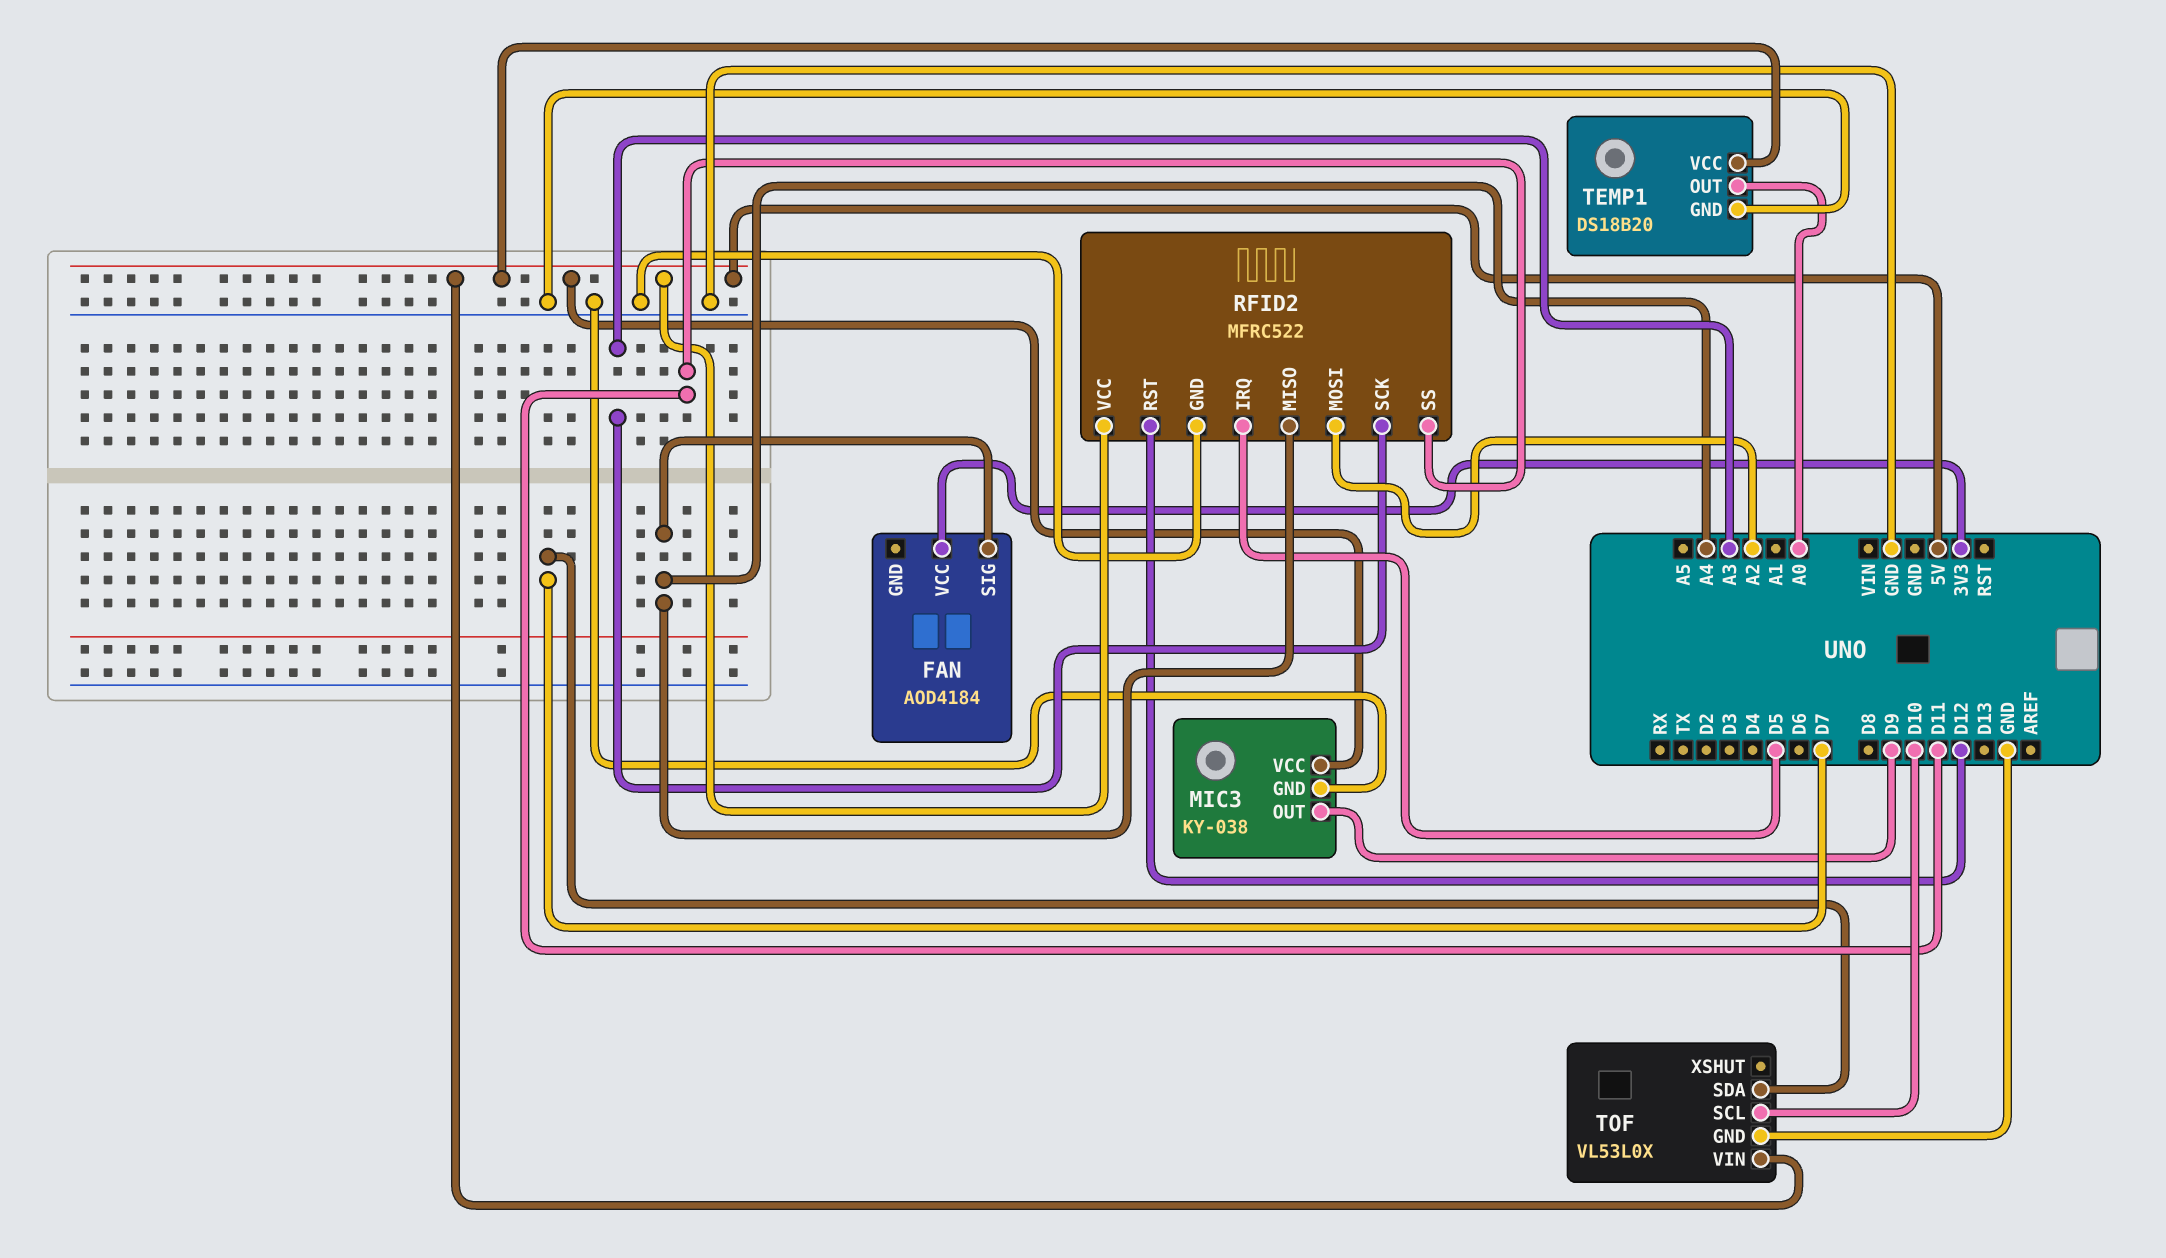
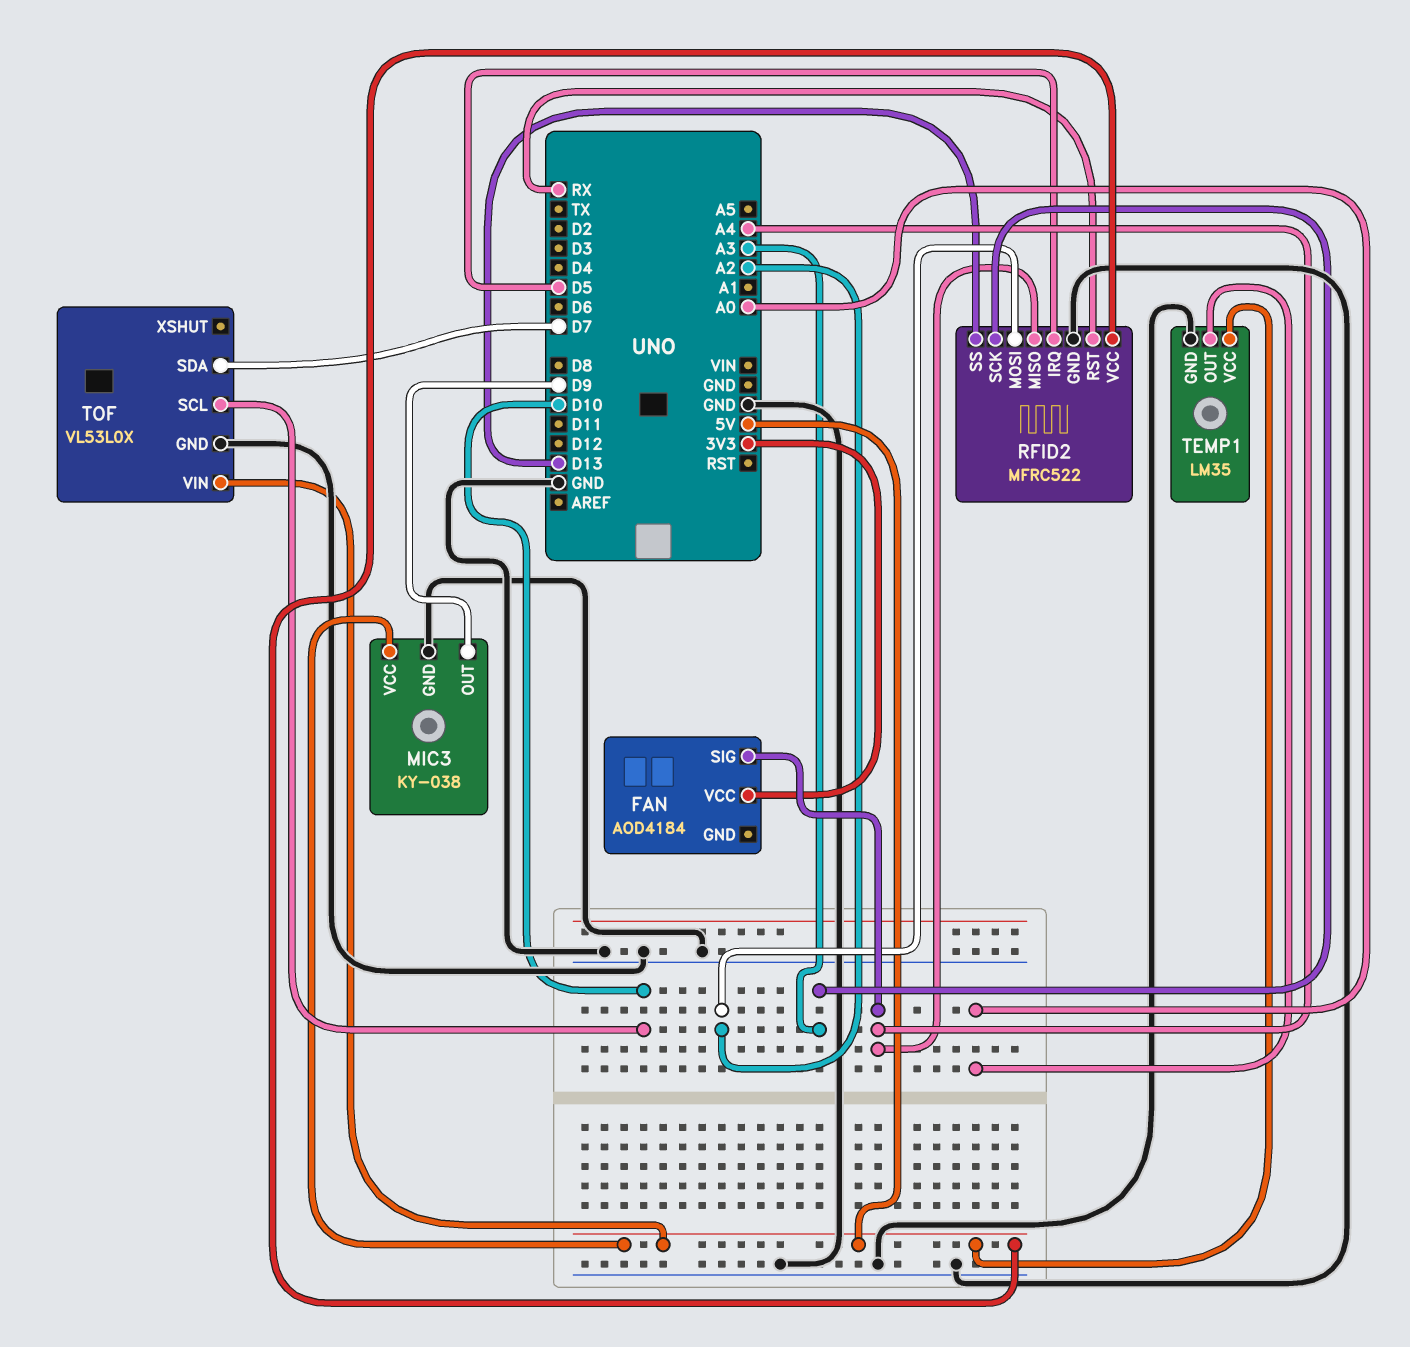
RFID2 pin RST: D12 -> RX
RFID2 pin SS: D11 -> D13
TEMP1: DS18B20 -> LM35

